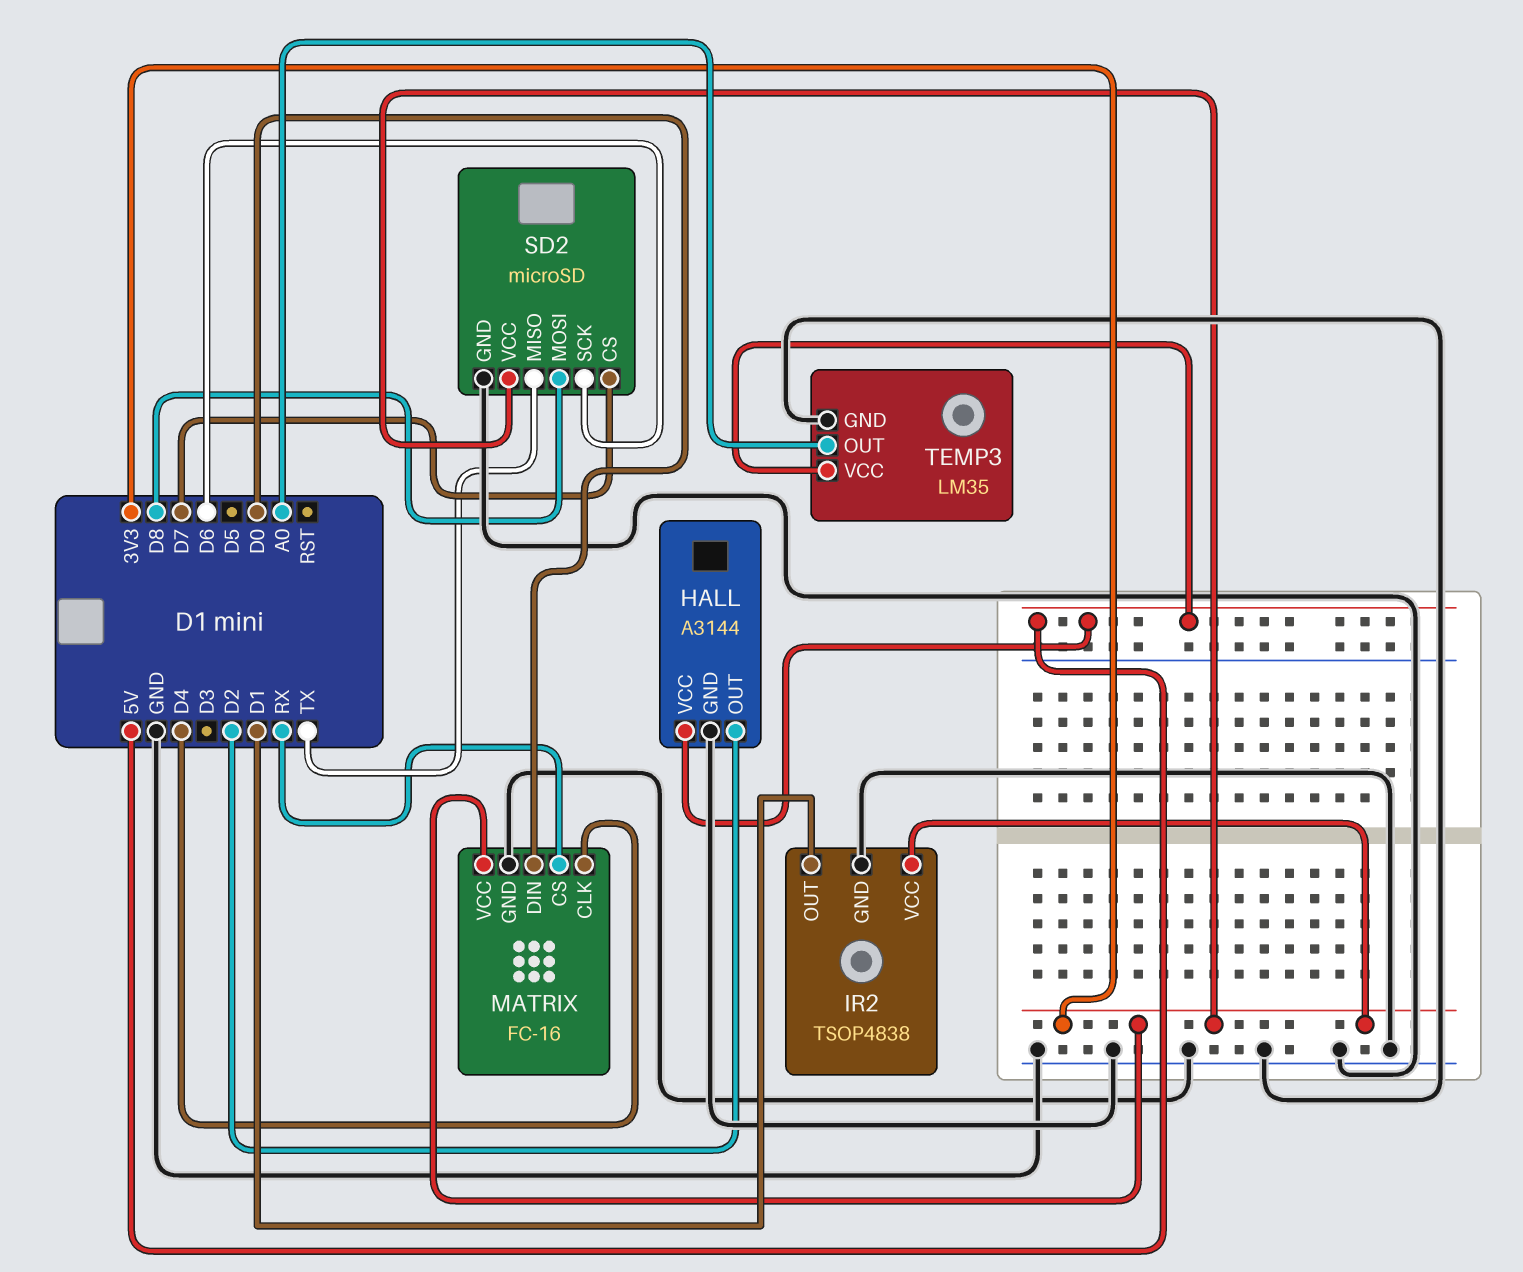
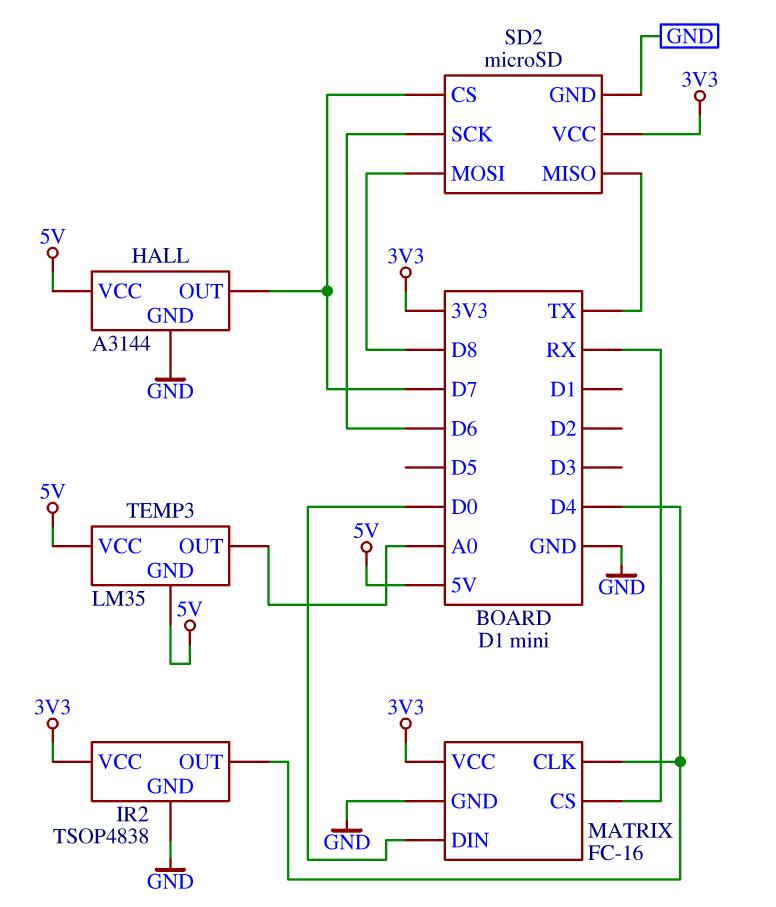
HALL pin OUT: D2 -> D7
IR2 pin OUT: D1 -> D4
TEMP3 pin GND: GND -> 5V

